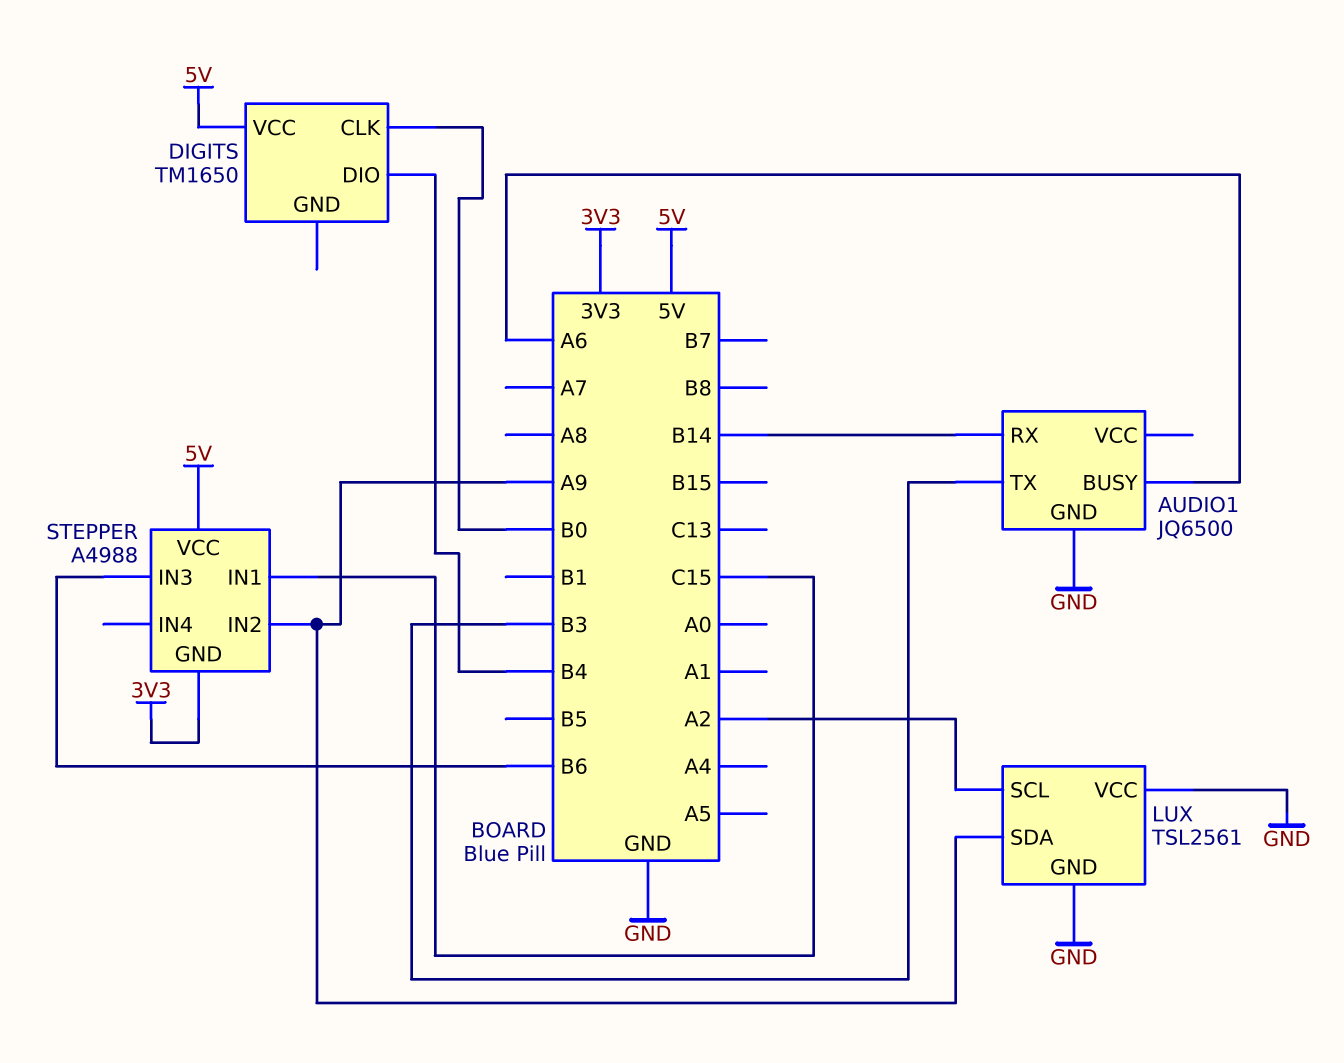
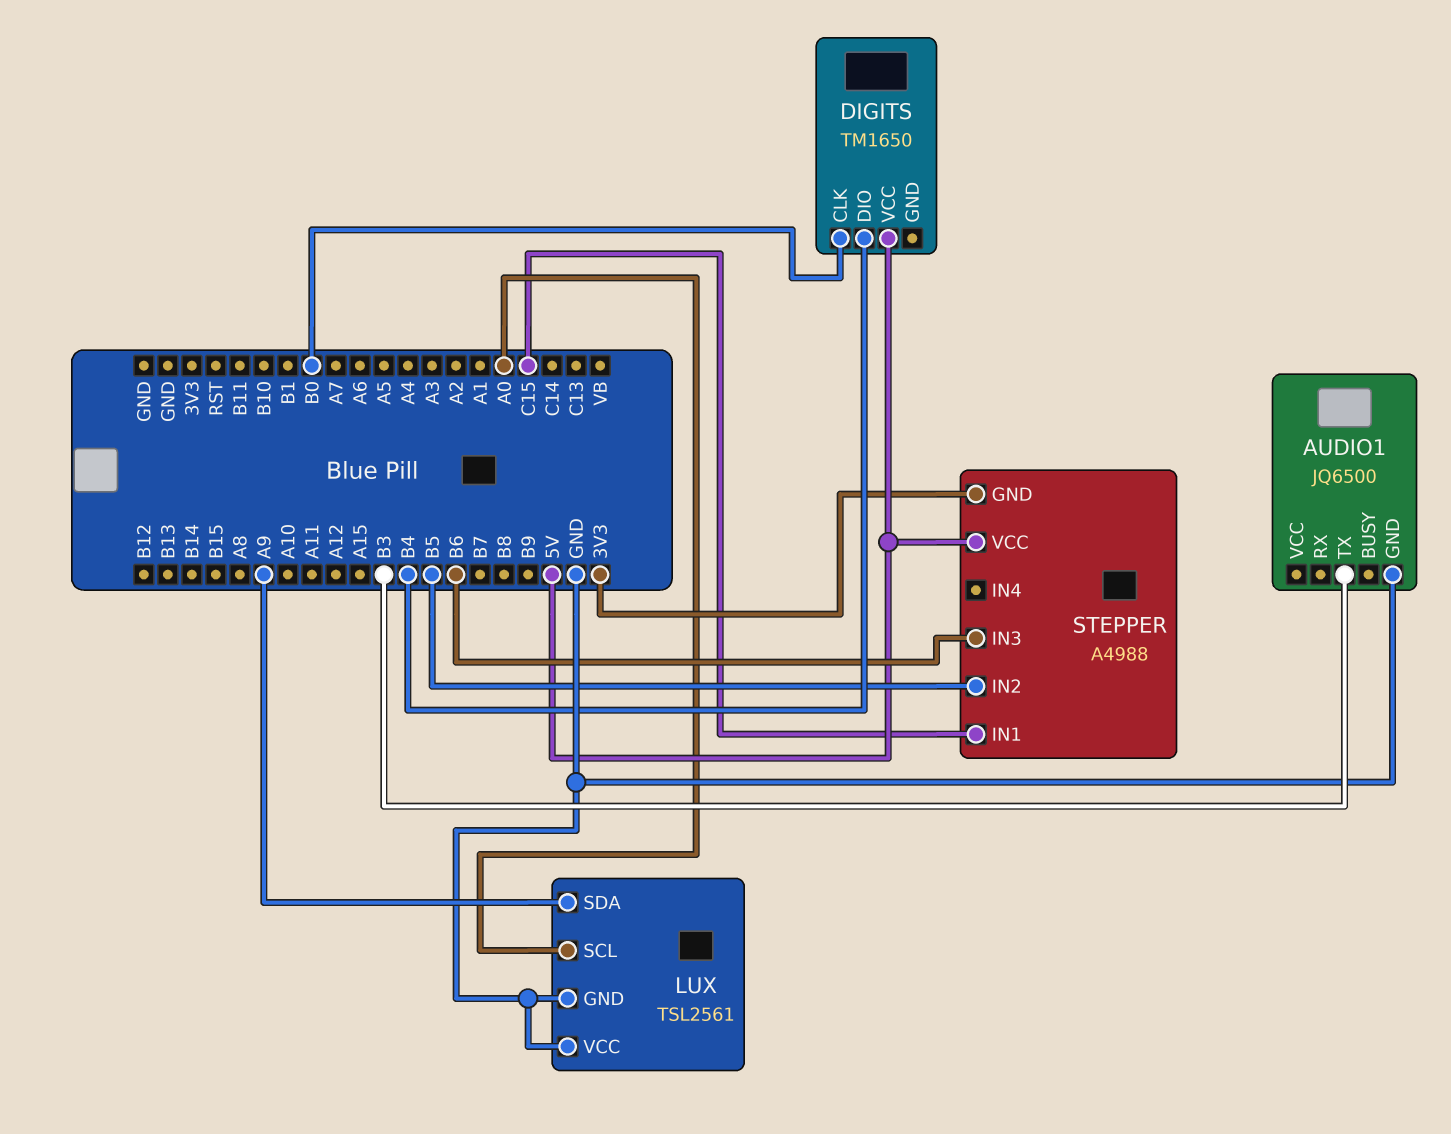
AUDIO1 pin BUSY: A6 -> none
AUDIO1 pin RX: B14 -> none
LUX pin SCL: A2 -> A0
STEPPER pin IN2: A9 -> B5

